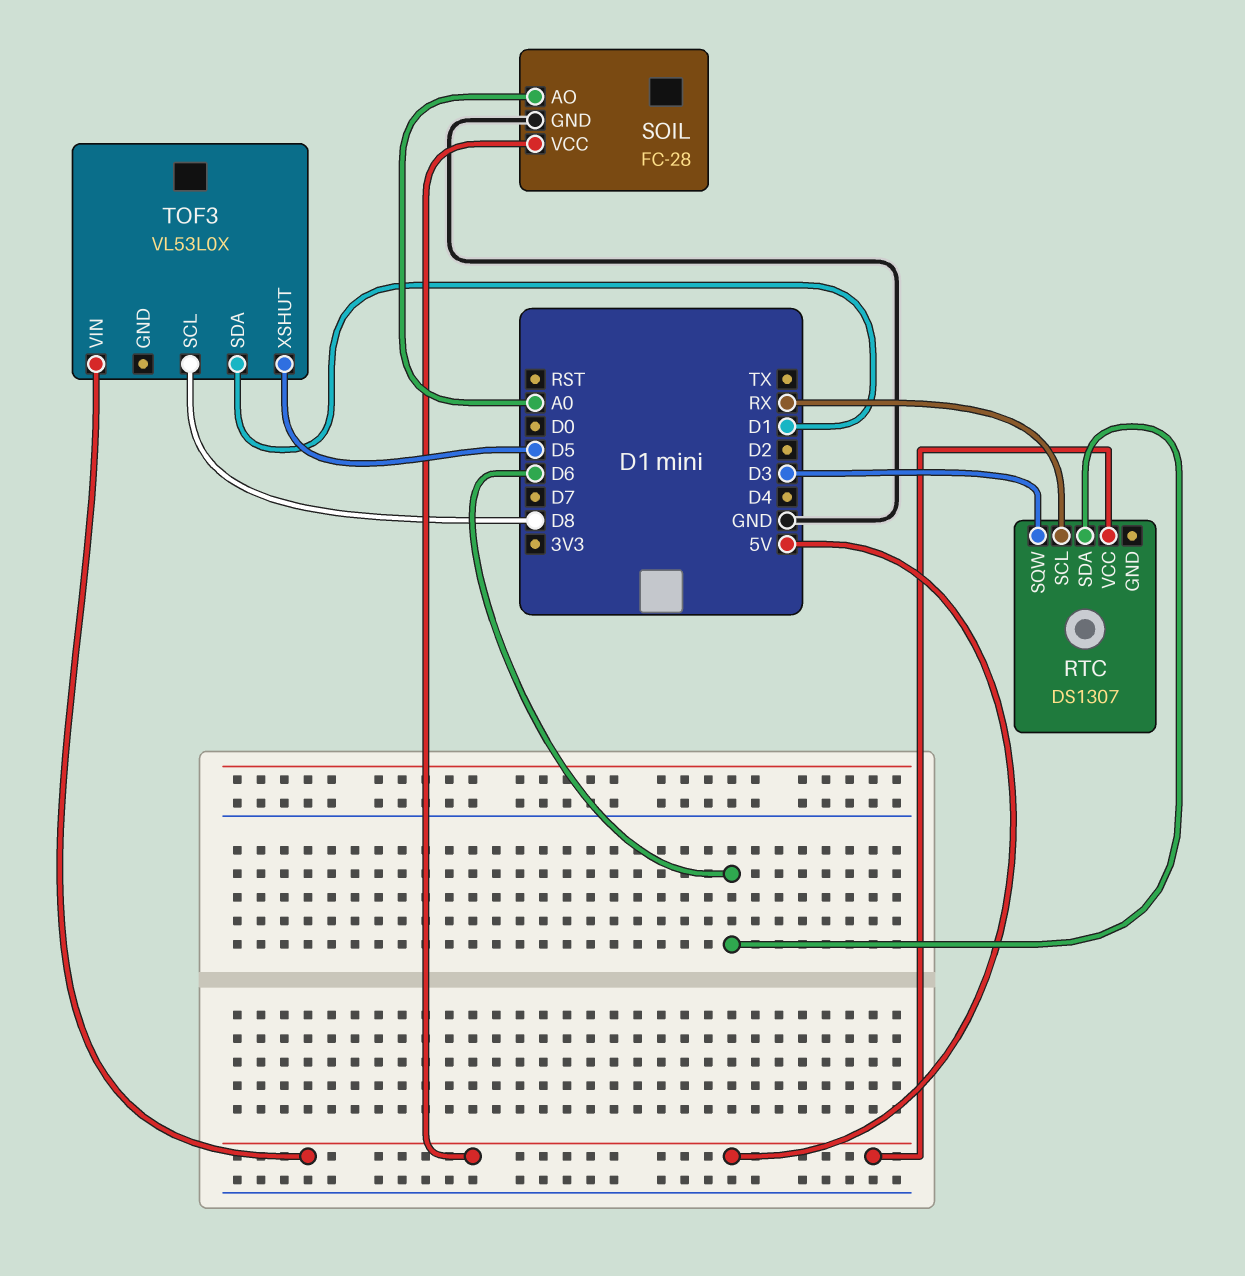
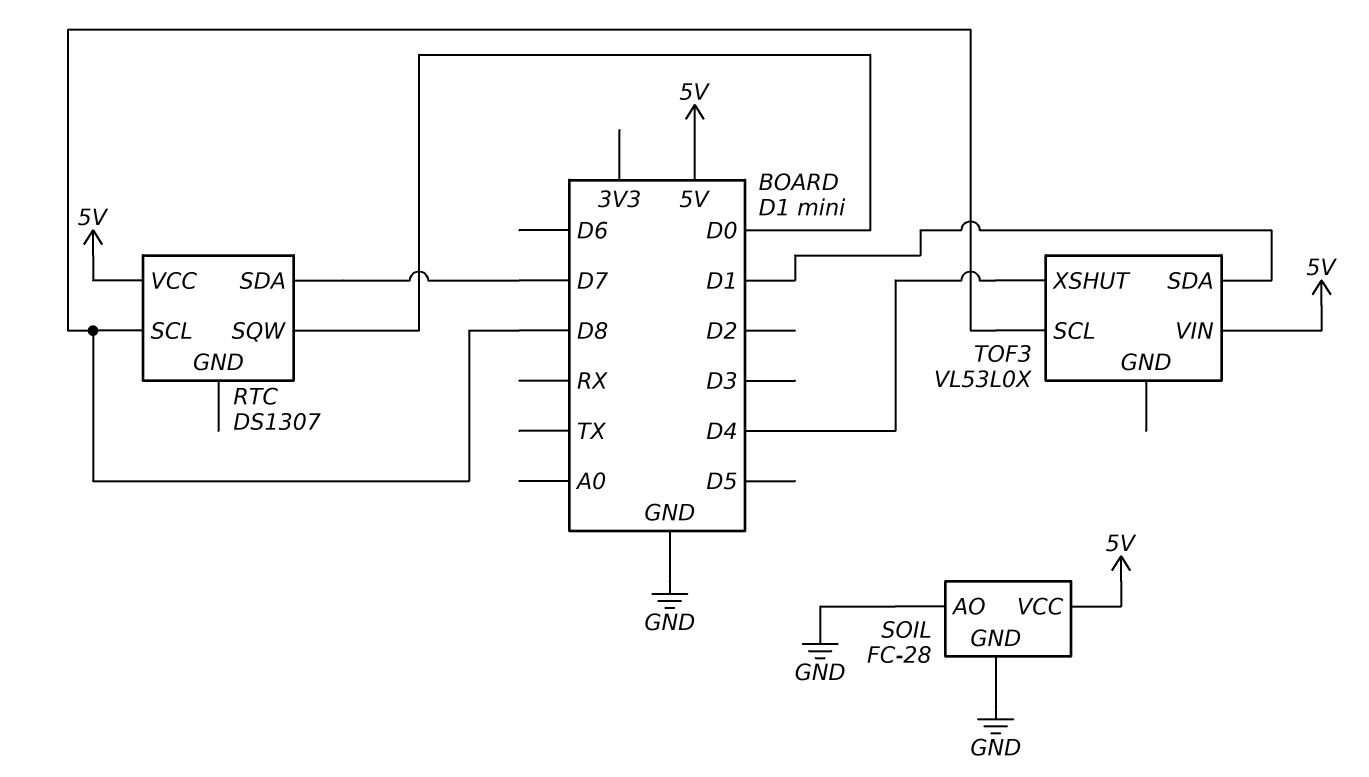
RTC pin SCL: RX -> D8
RTC pin SDA: D6 -> D7
RTC pin SQW: D3 -> D0
SOIL pin AO: A0 -> GND
TOF3 pin XSHUT: D5 -> D4

